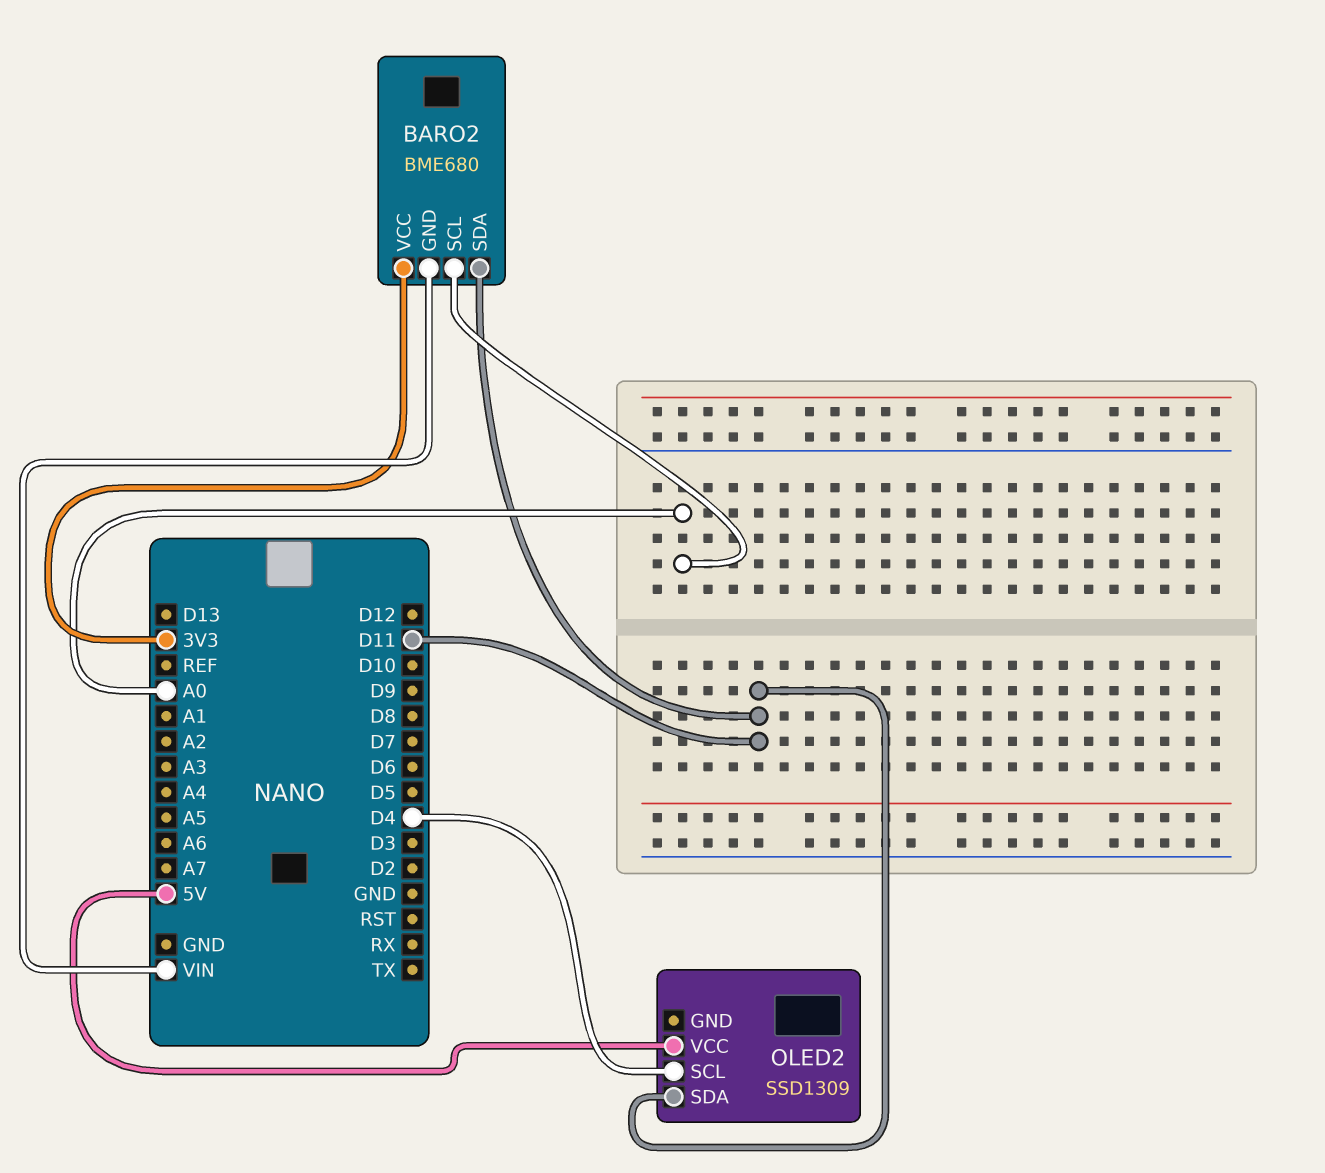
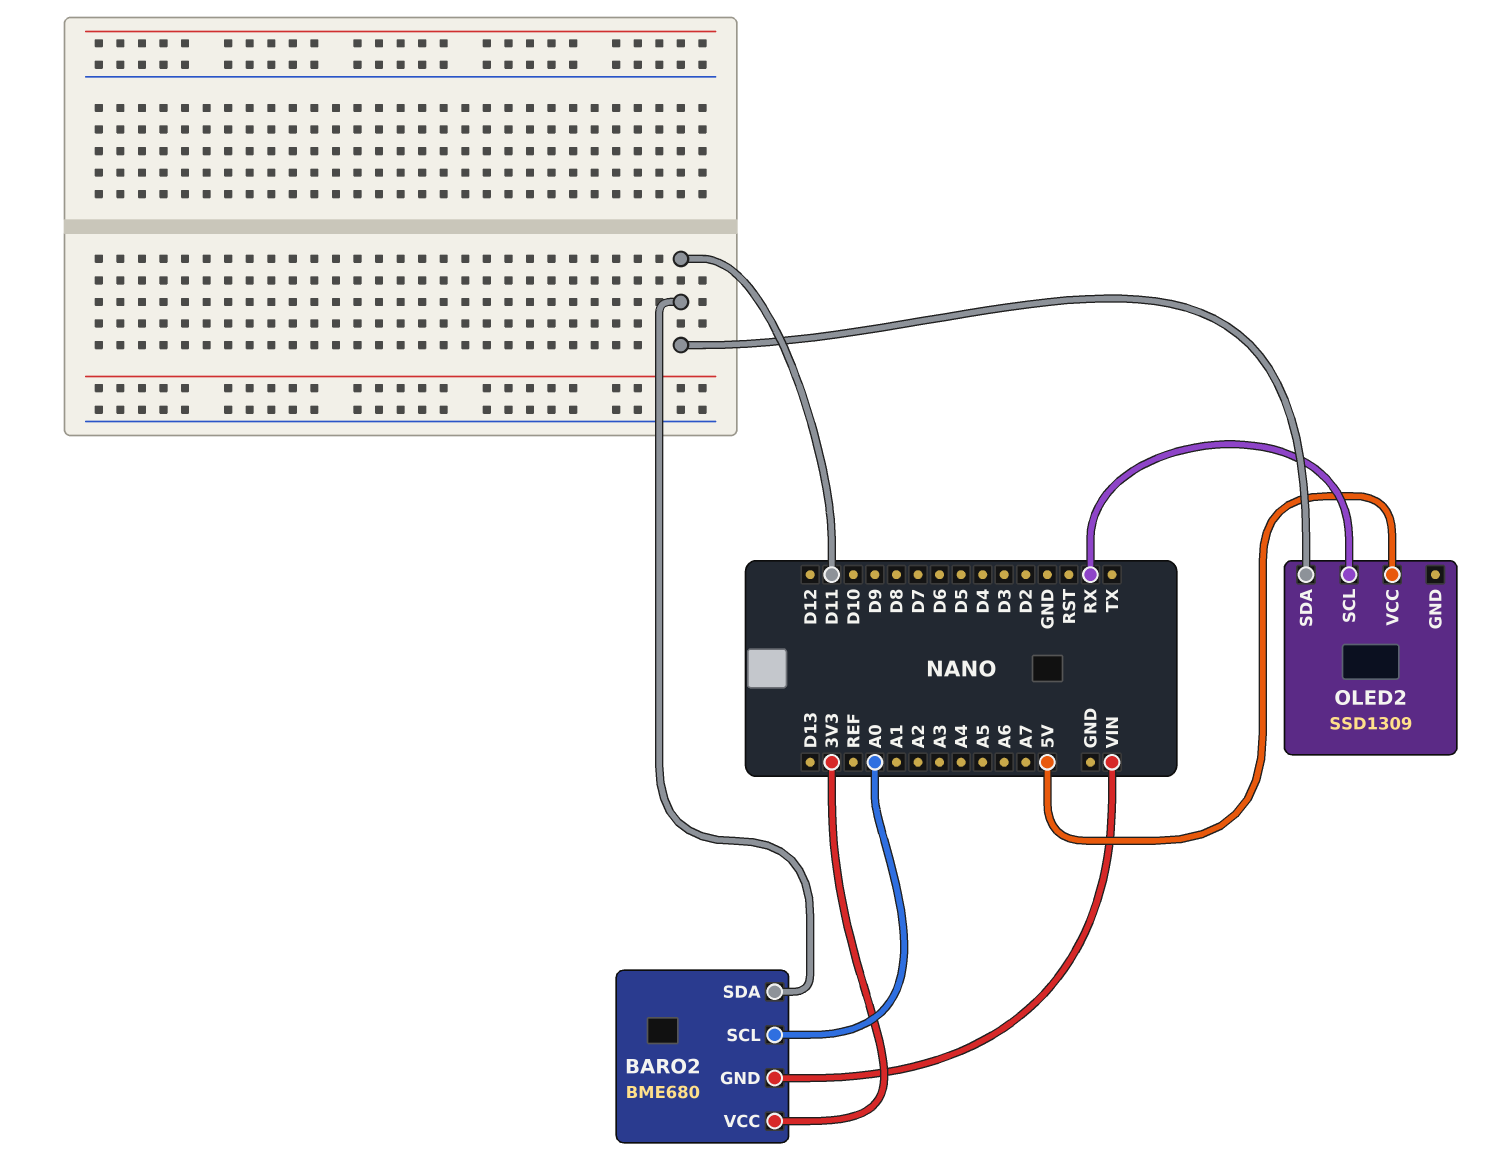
OLED2 pin SCL: D4 -> RX

